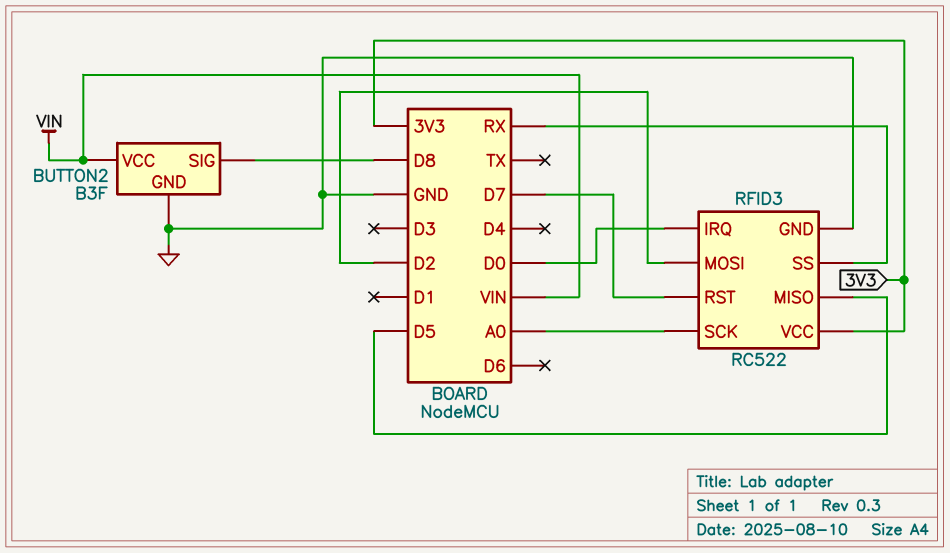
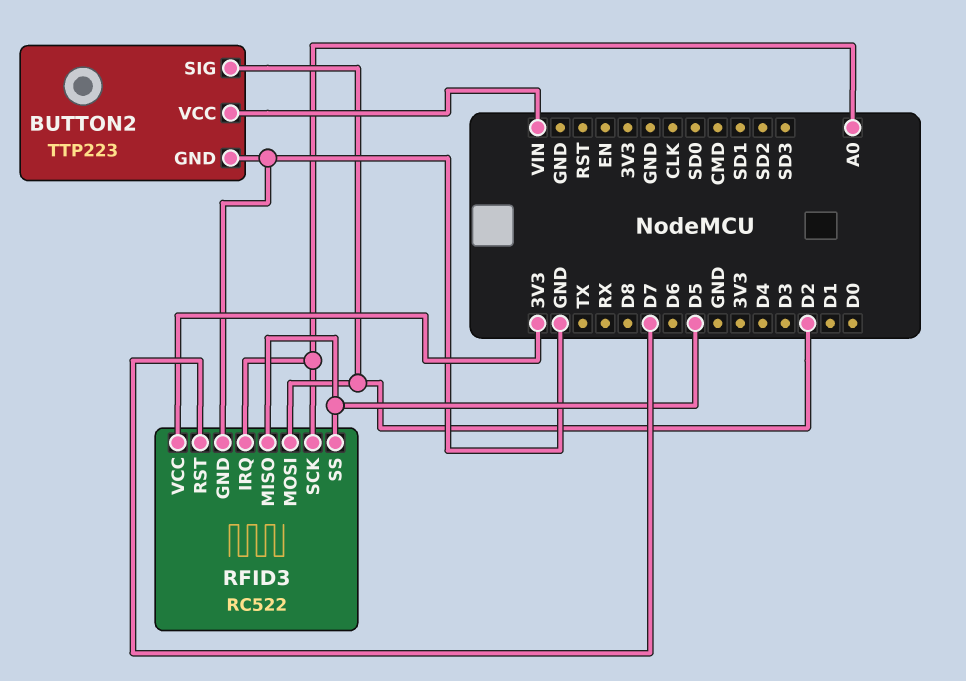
BUTTON2: B3F -> TTP223
BUTTON2 pin SIG: D8 -> D2
RFID3 pin IRQ: D0 -> A0
RFID3 pin SS: RX -> D5

